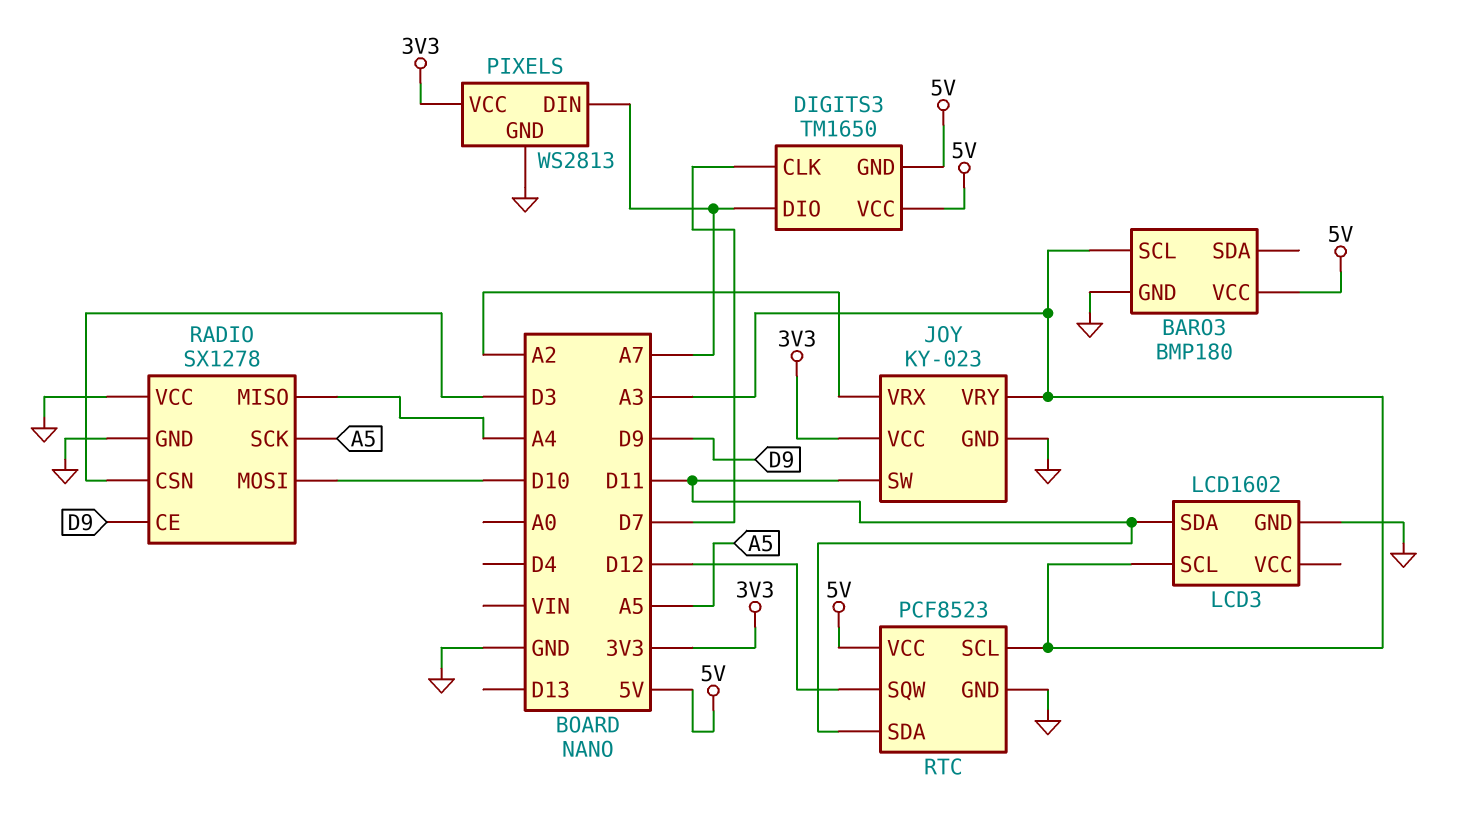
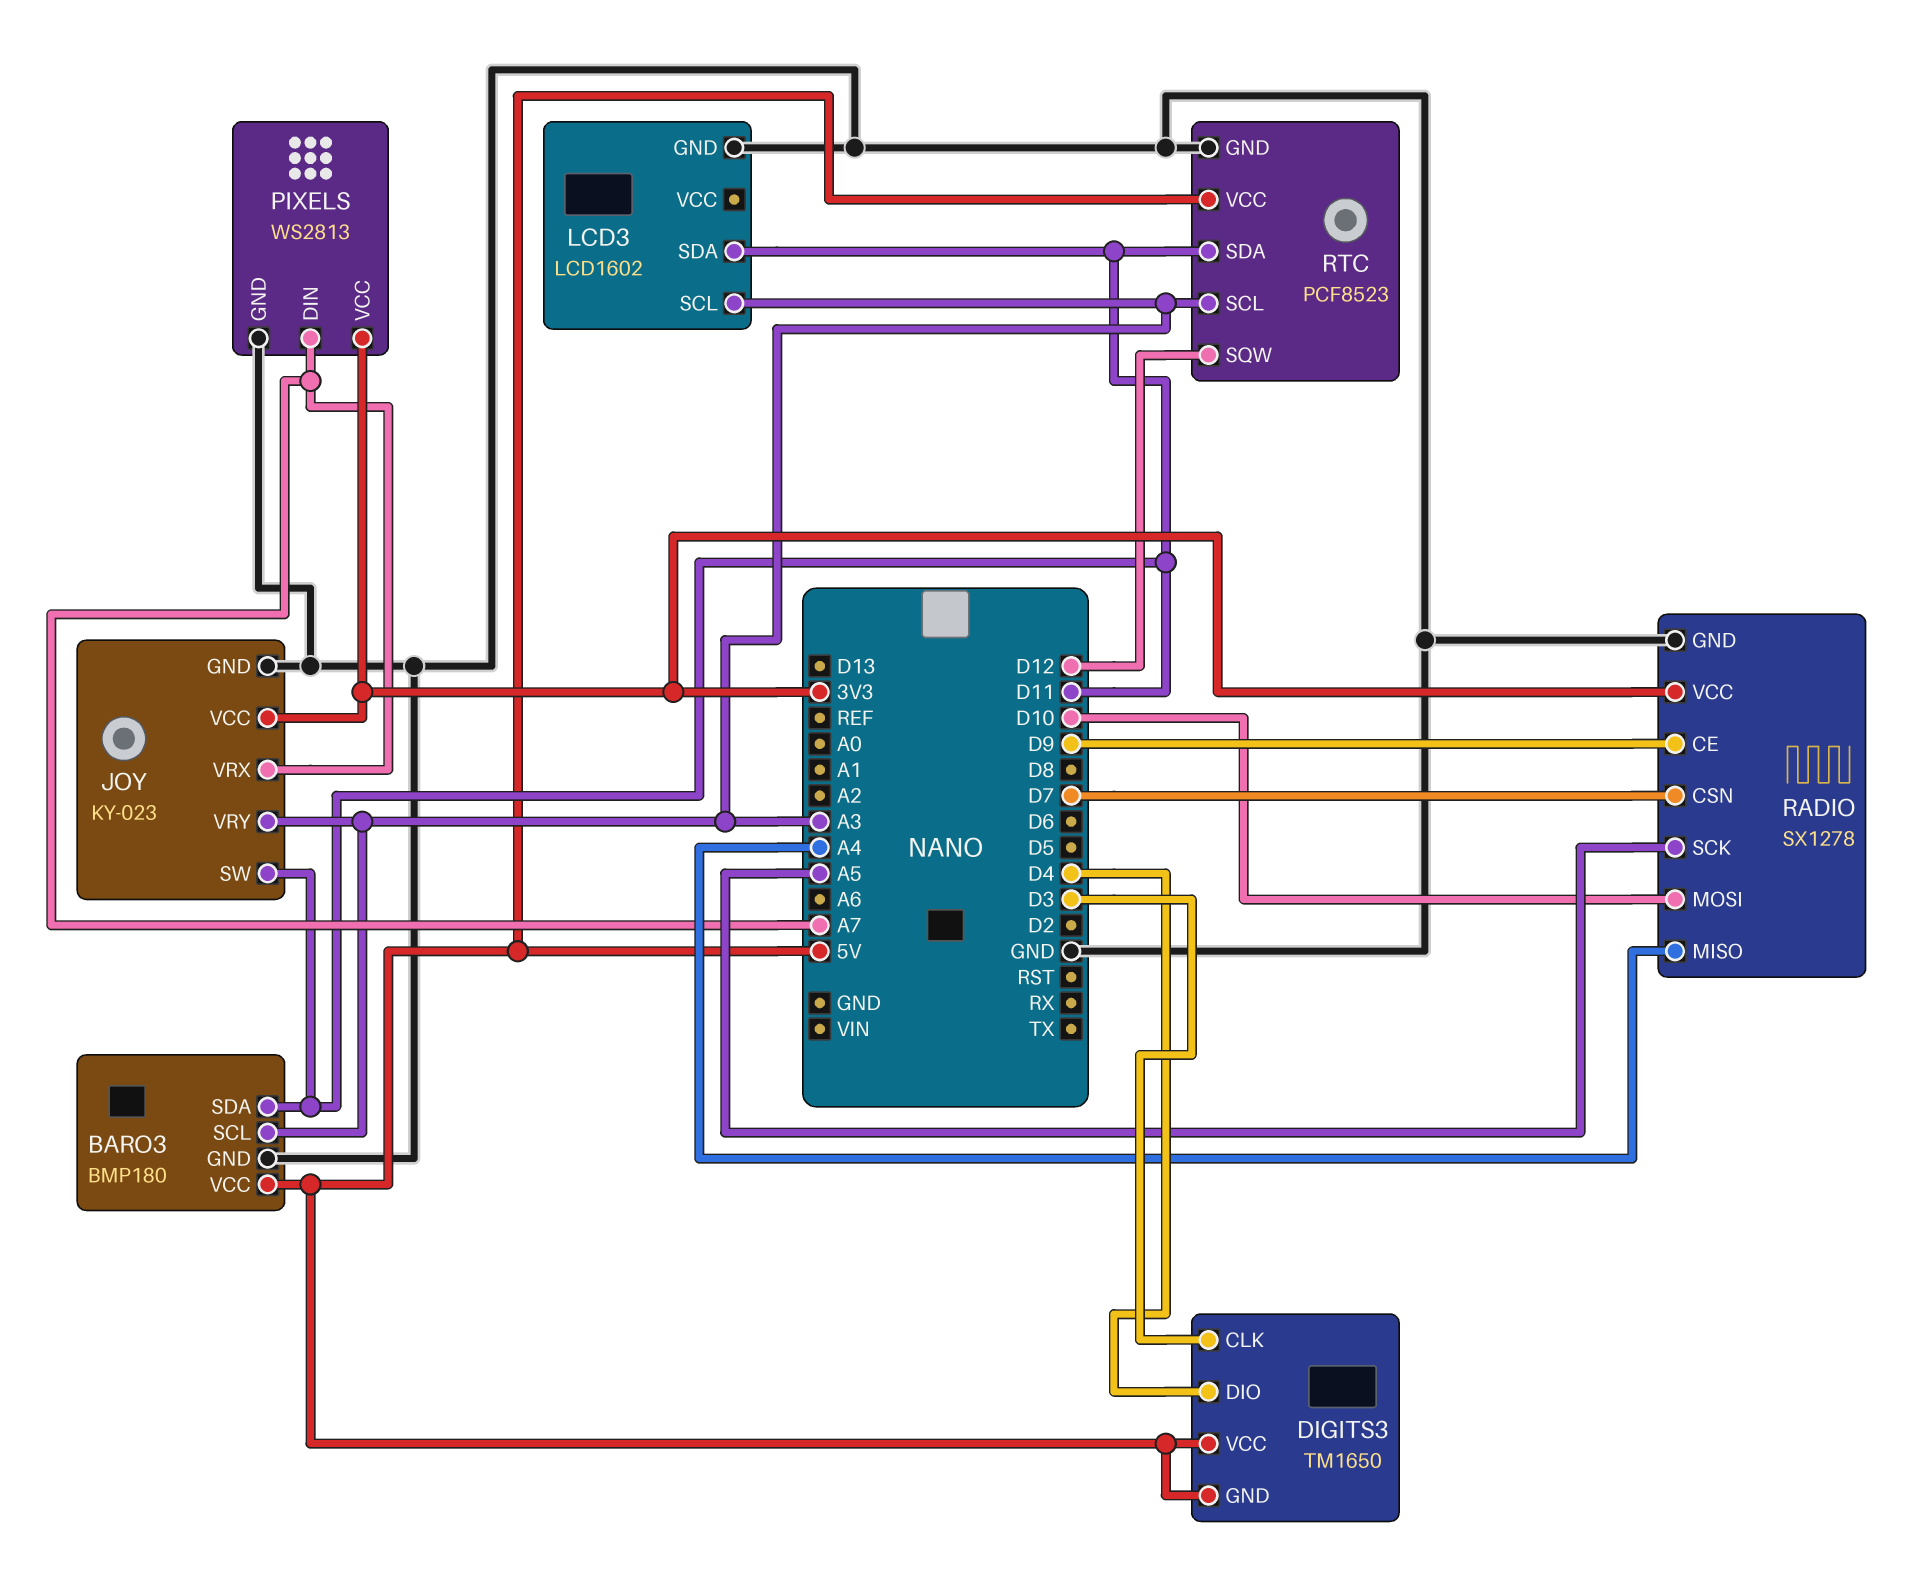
BARO3 pin SDA: none -> D11
DIGITS3 pin CLK: D7 -> D3
DIGITS3 pin DIO: A7 -> D4
JOY pin VRX: A2 -> A7
RADIO pin CSN: D3 -> D7
RADIO pin VCC: GND -> 3V3

